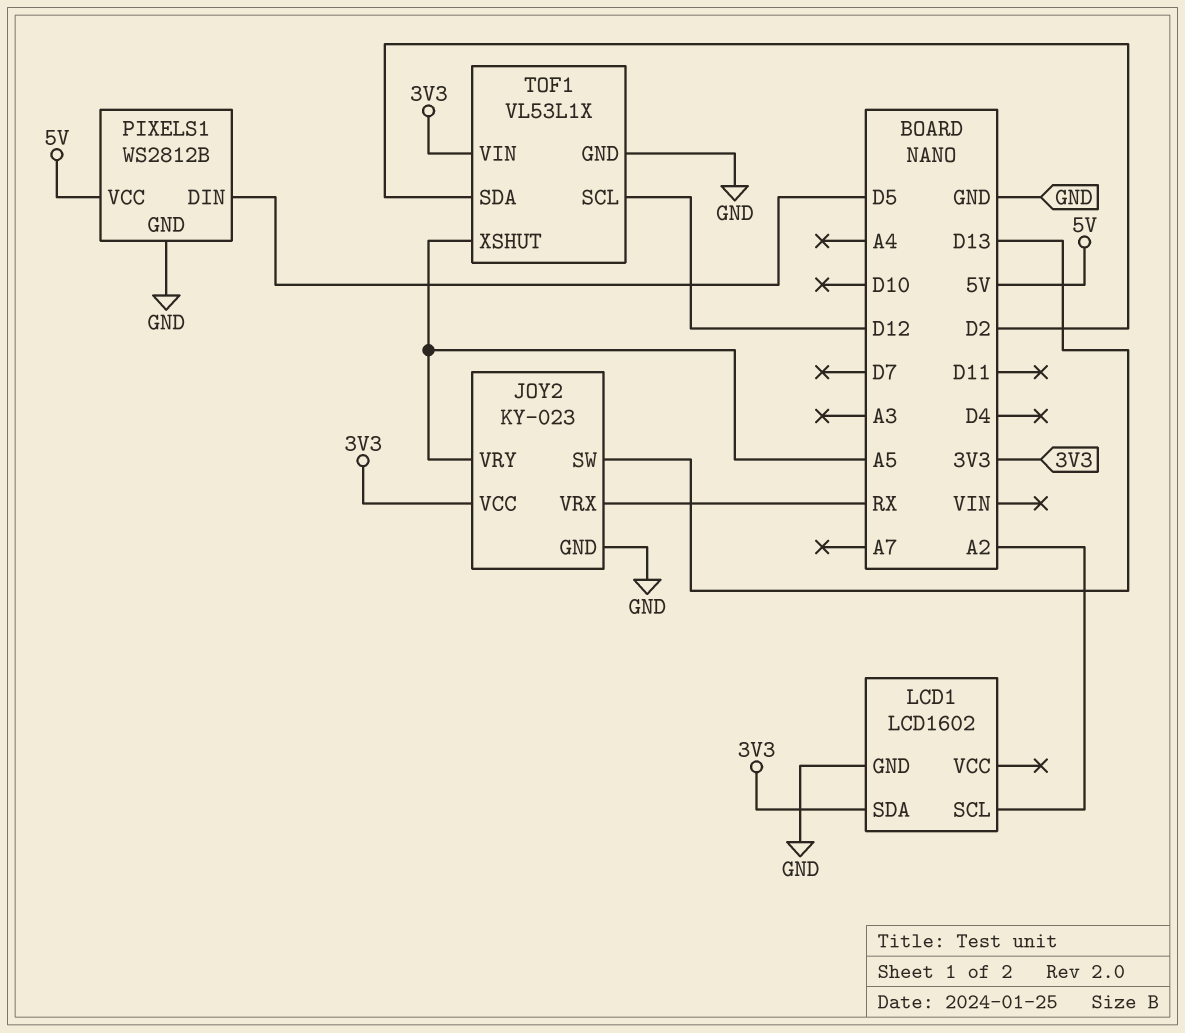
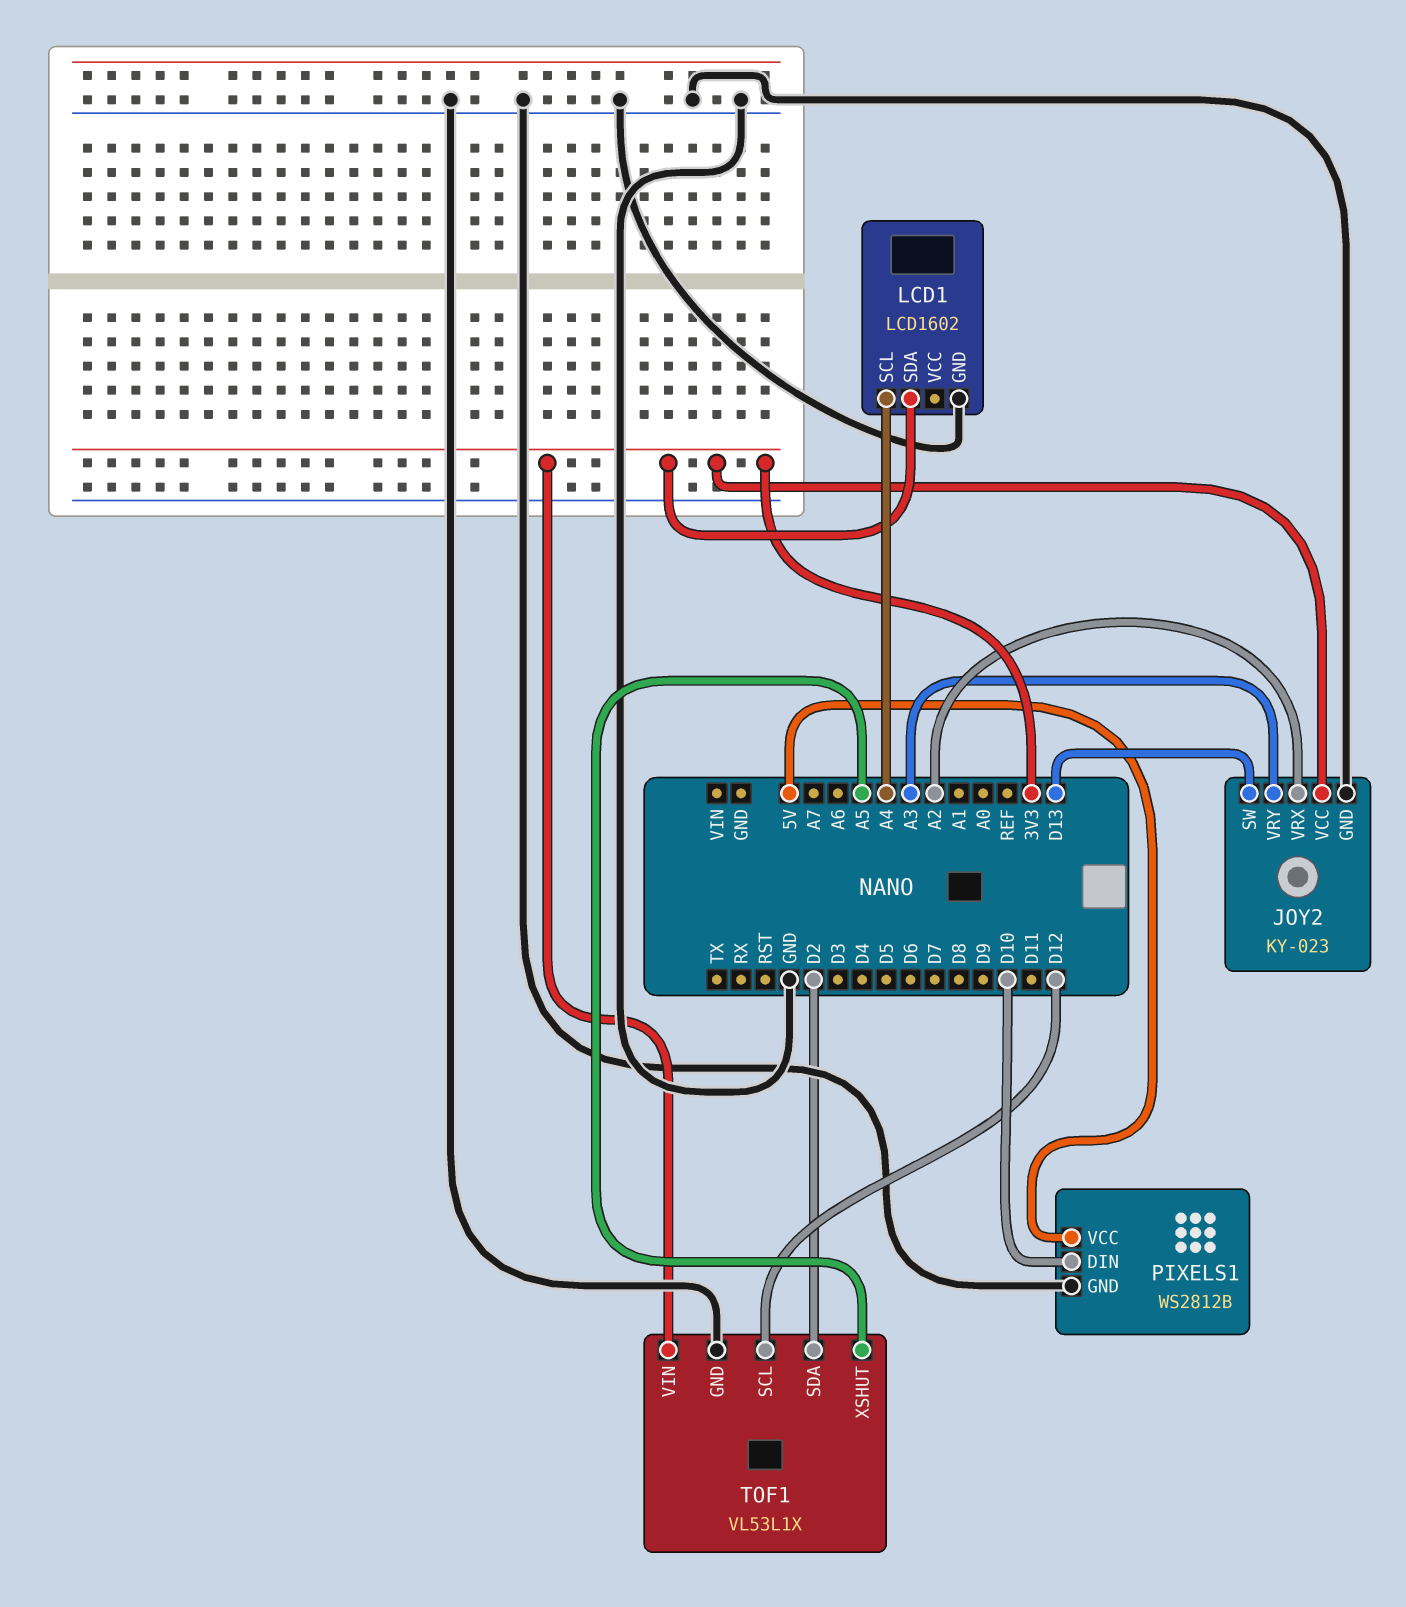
JOY2 pin VRX: RX -> A2
JOY2 pin VRY: A5 -> A3
LCD1 pin SCL: A2 -> A4
PIXELS1 pin DIN: D5 -> D10

